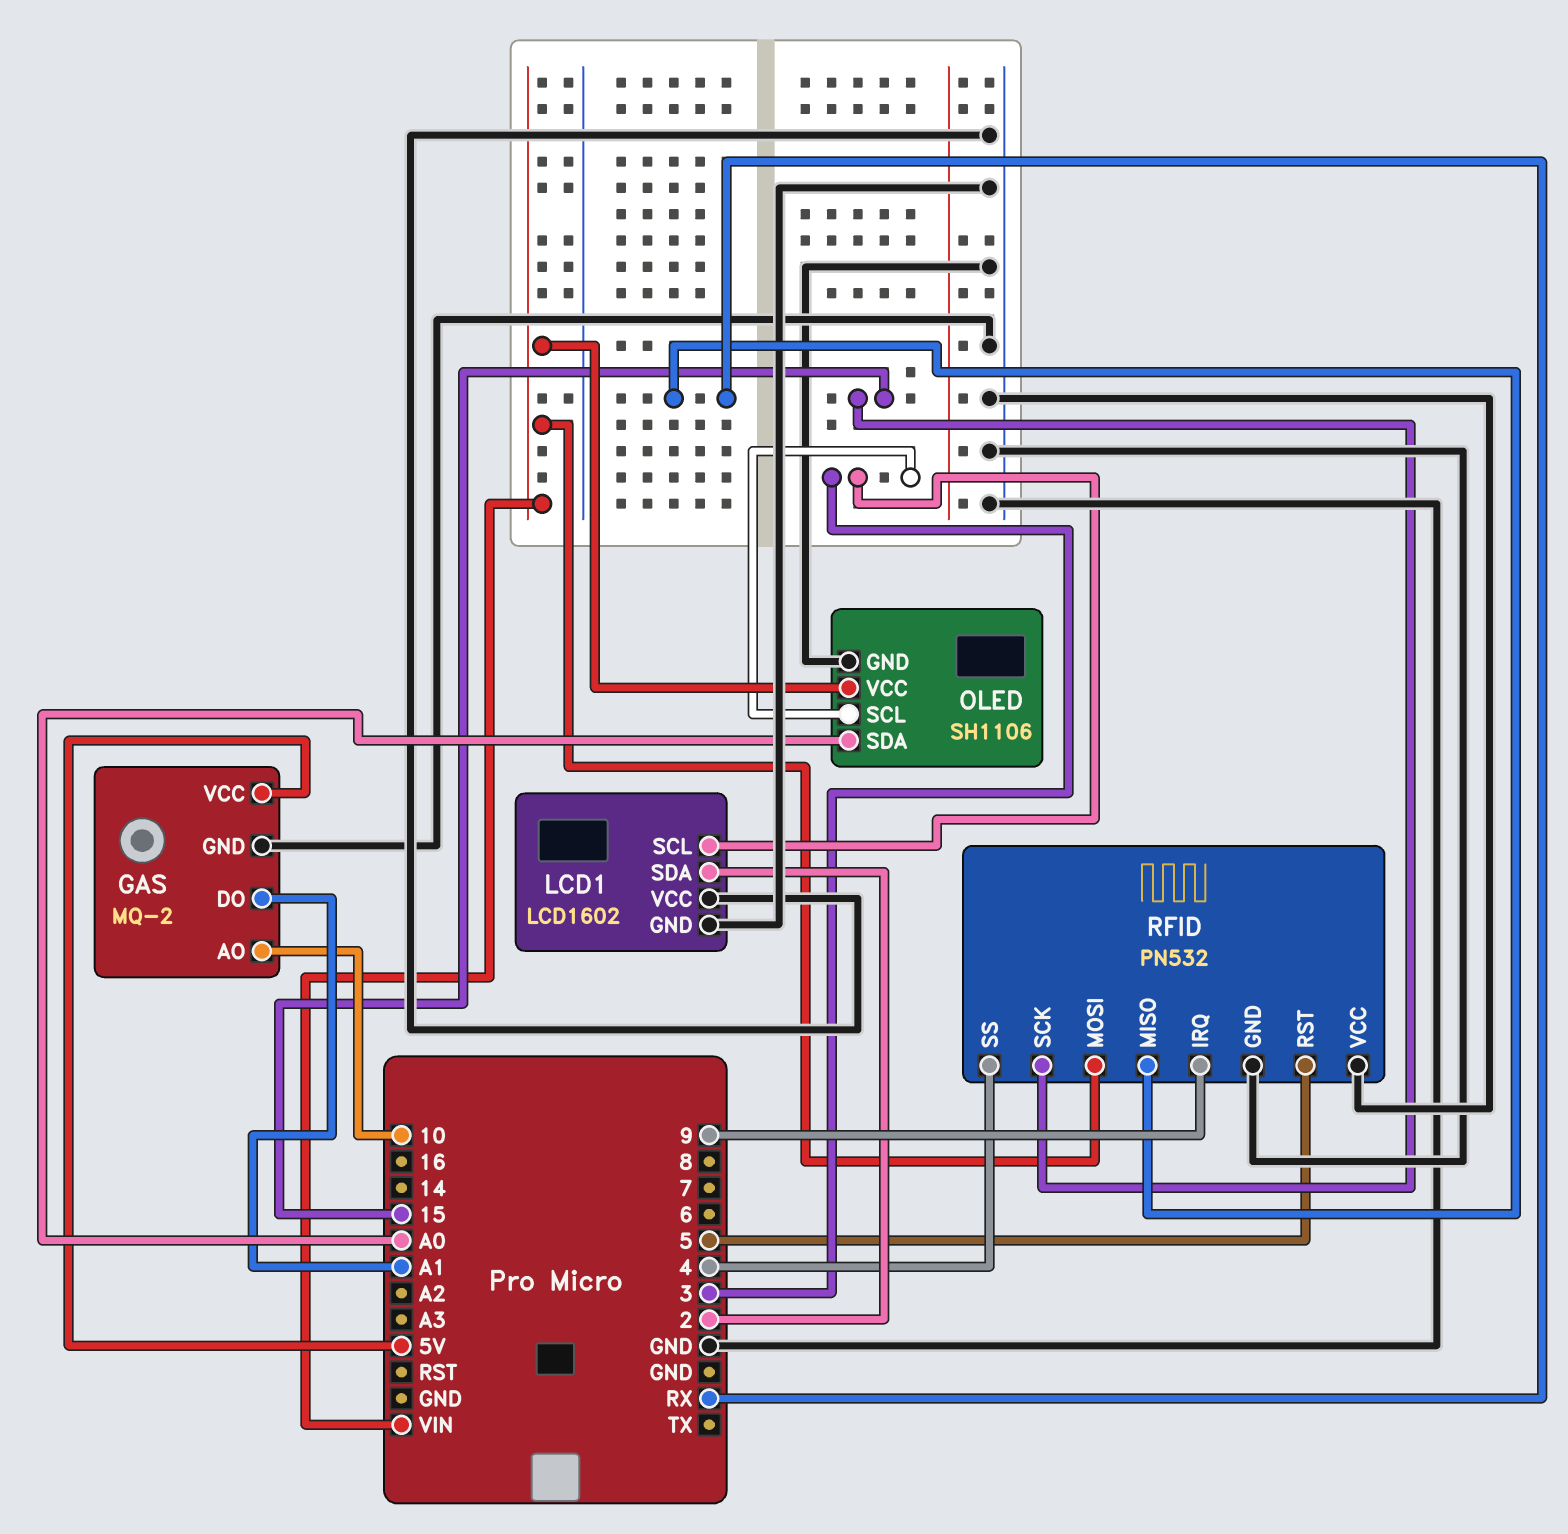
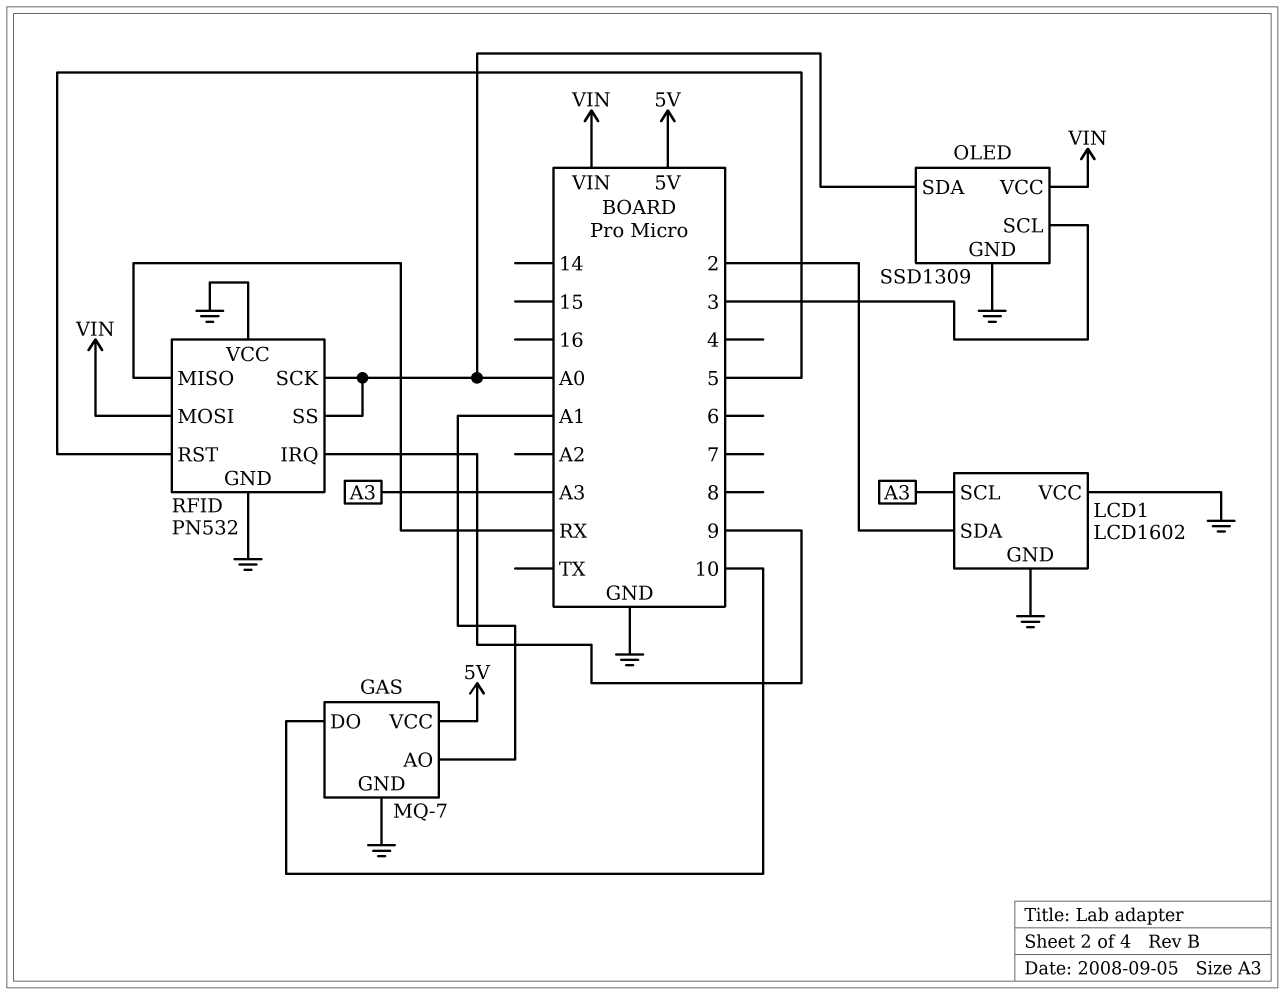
GAS: MQ-2 -> MQ-7
GAS pin AO: 10 -> A1
GAS pin DO: A1 -> 10
LCD1 pin SCL: 3 -> A3
OLED: SH1106 -> SSD1309
RFID pin SCK: 15 -> A0
RFID pin SS: 4 -> A0

